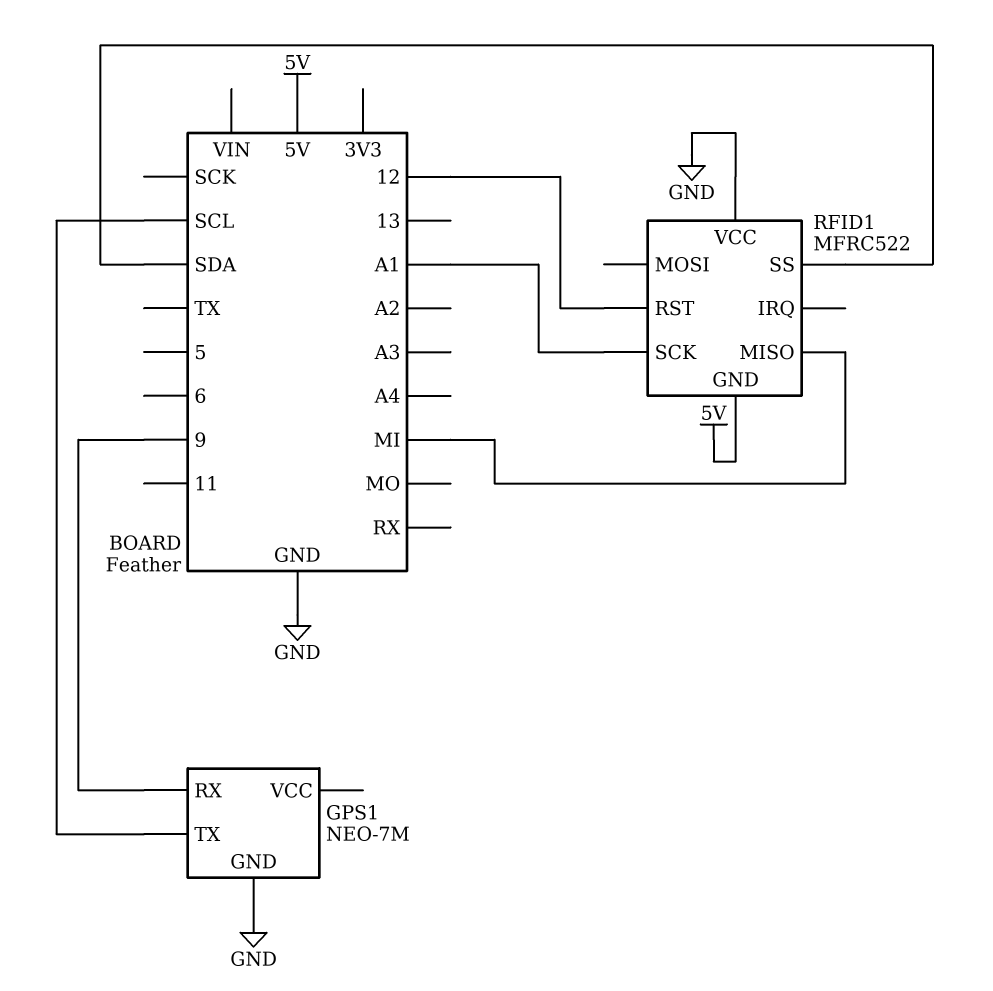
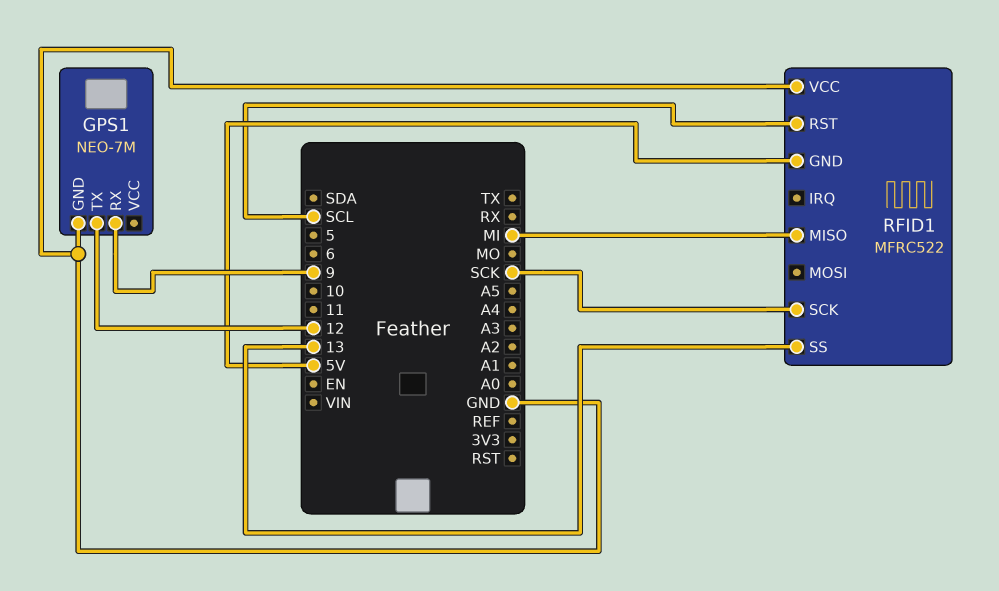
GPS1 pin TX: SCL -> 12
RFID1 pin RST: 12 -> SCL
RFID1 pin SCK: A1 -> SCK
RFID1 pin SS: SDA -> 13

